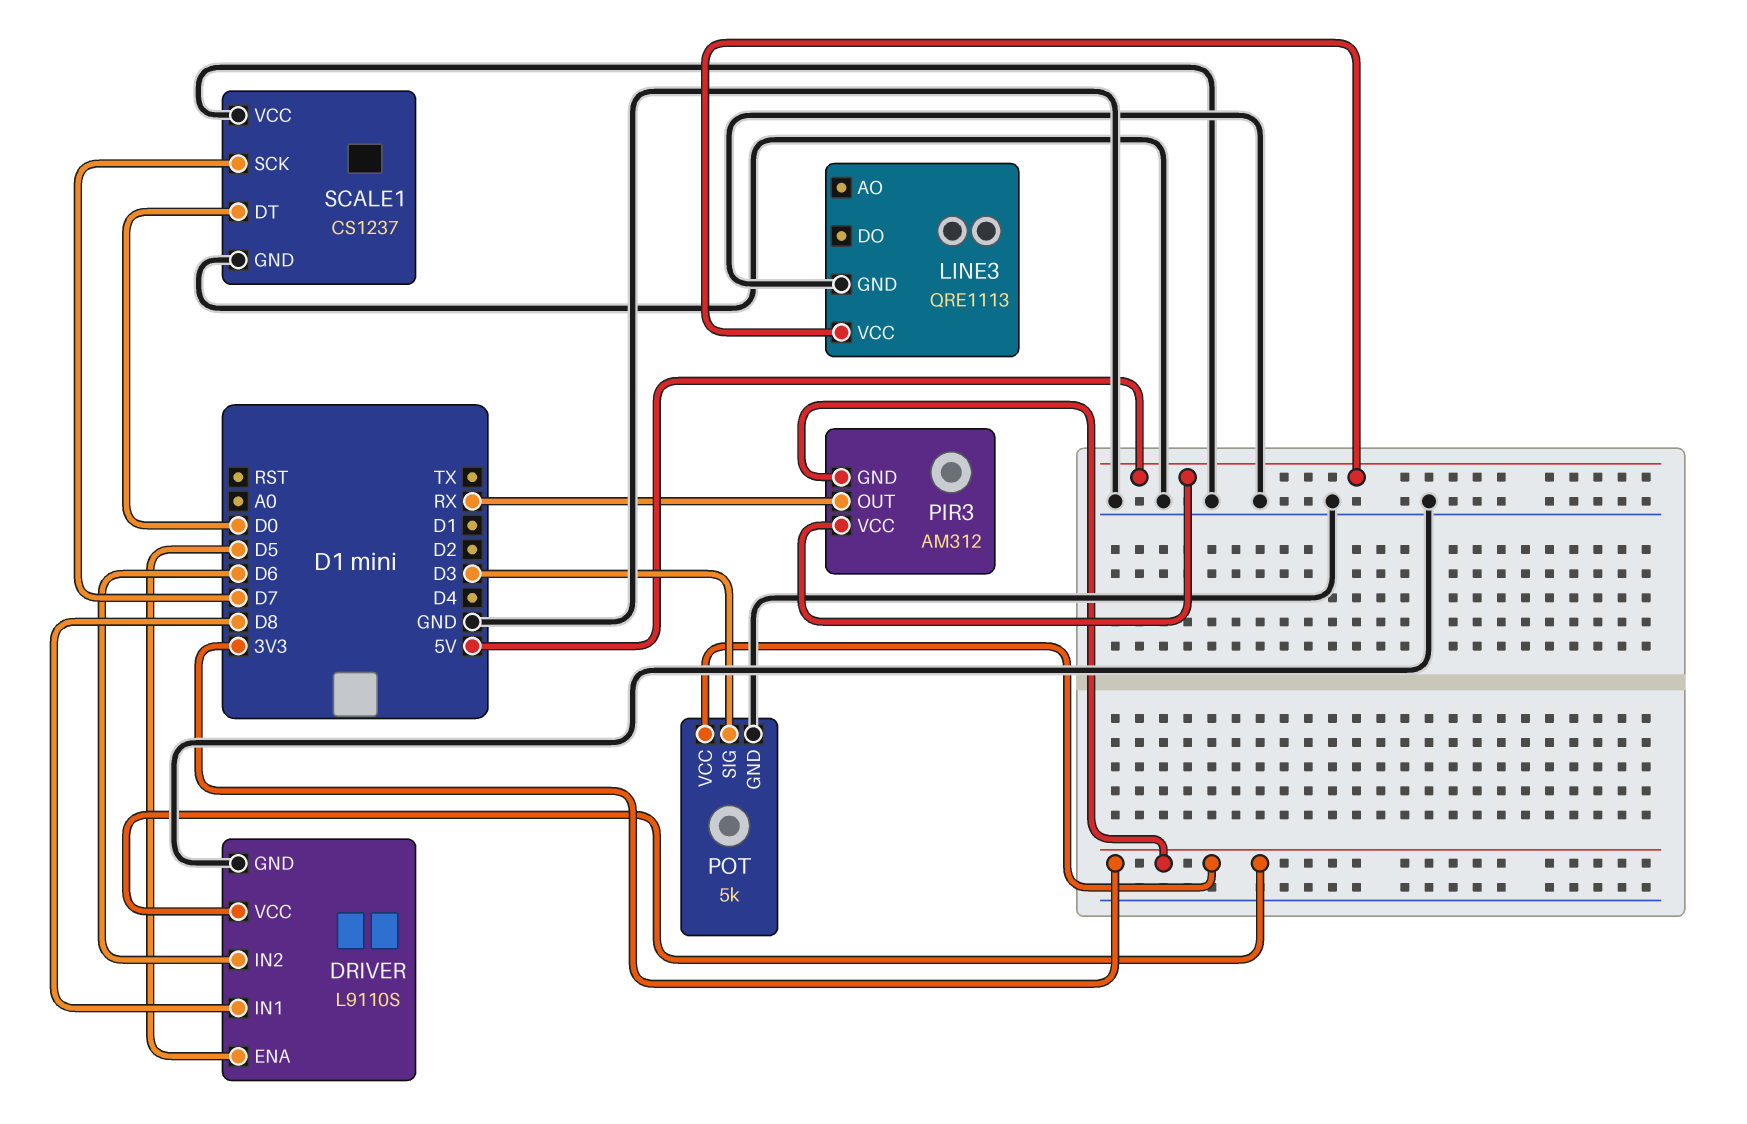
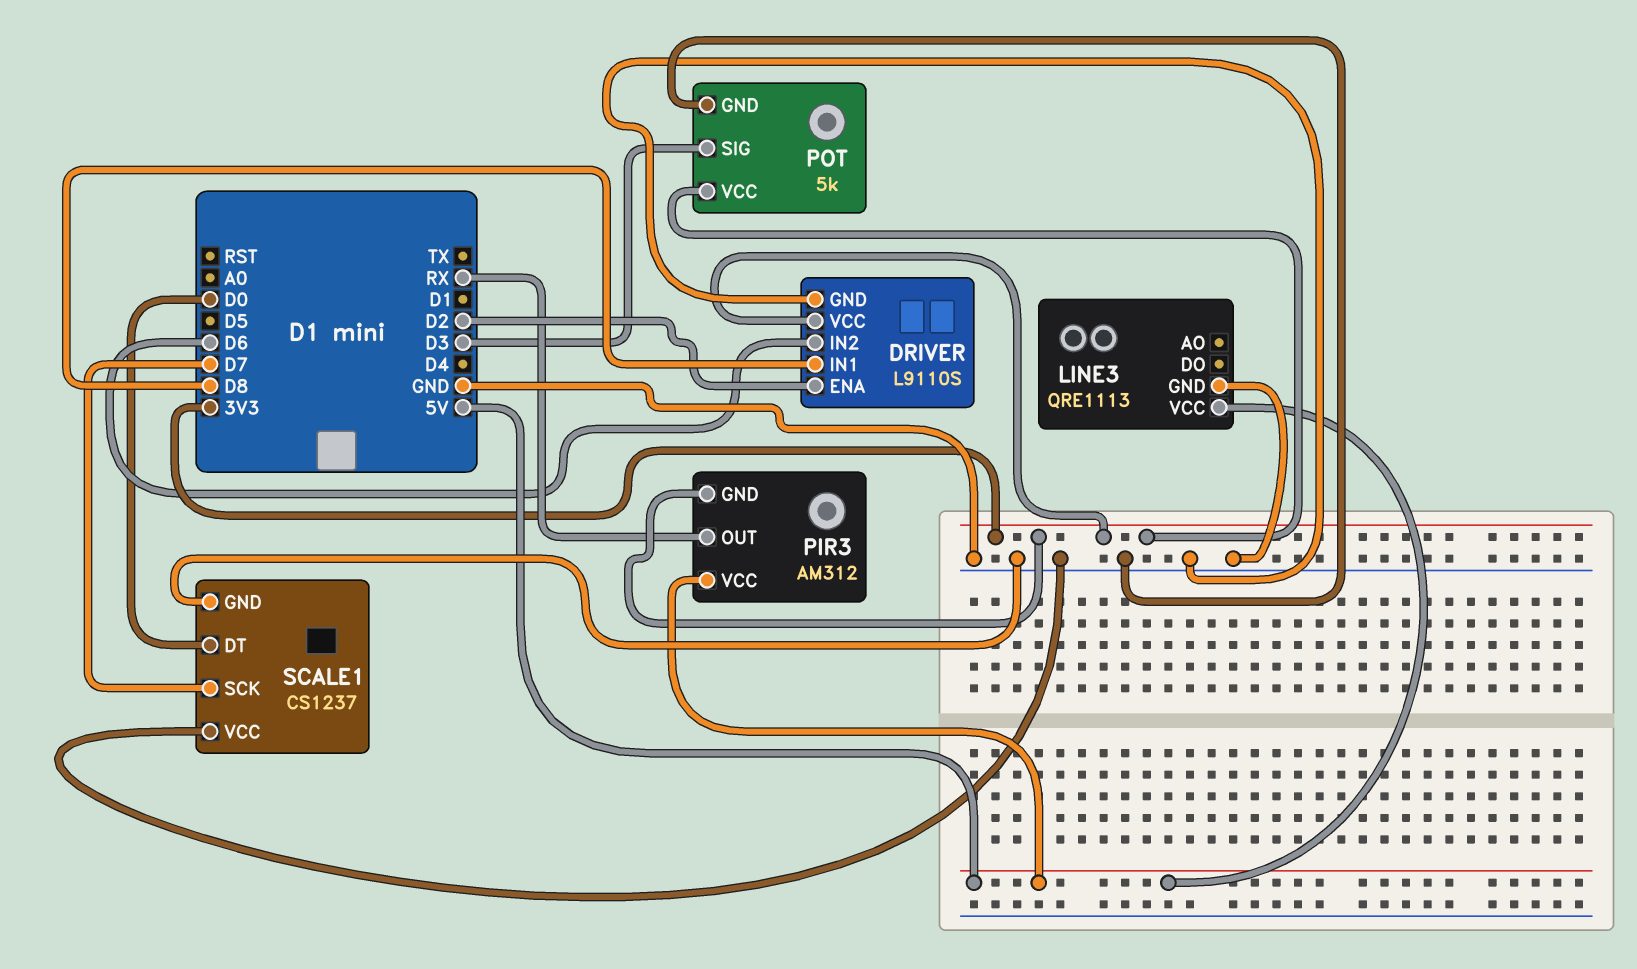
DRIVER pin ENA: D5 -> D2

